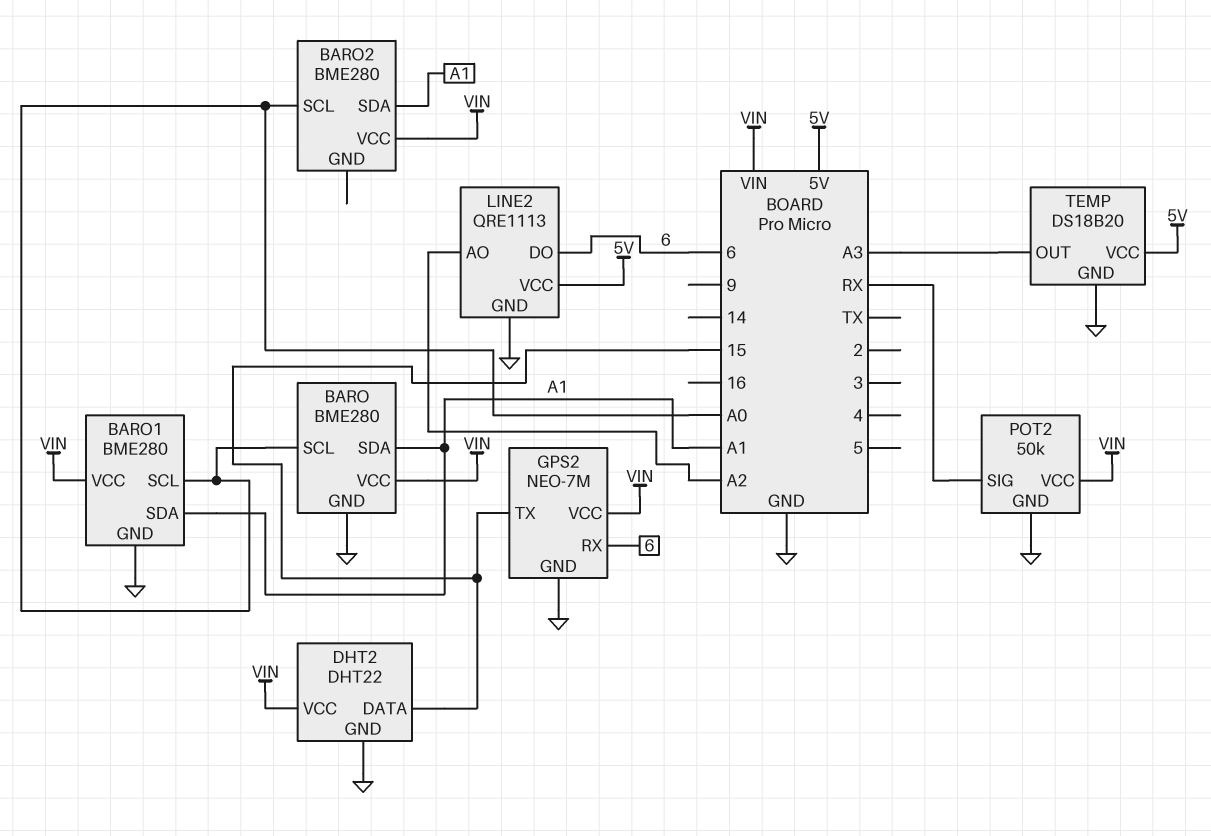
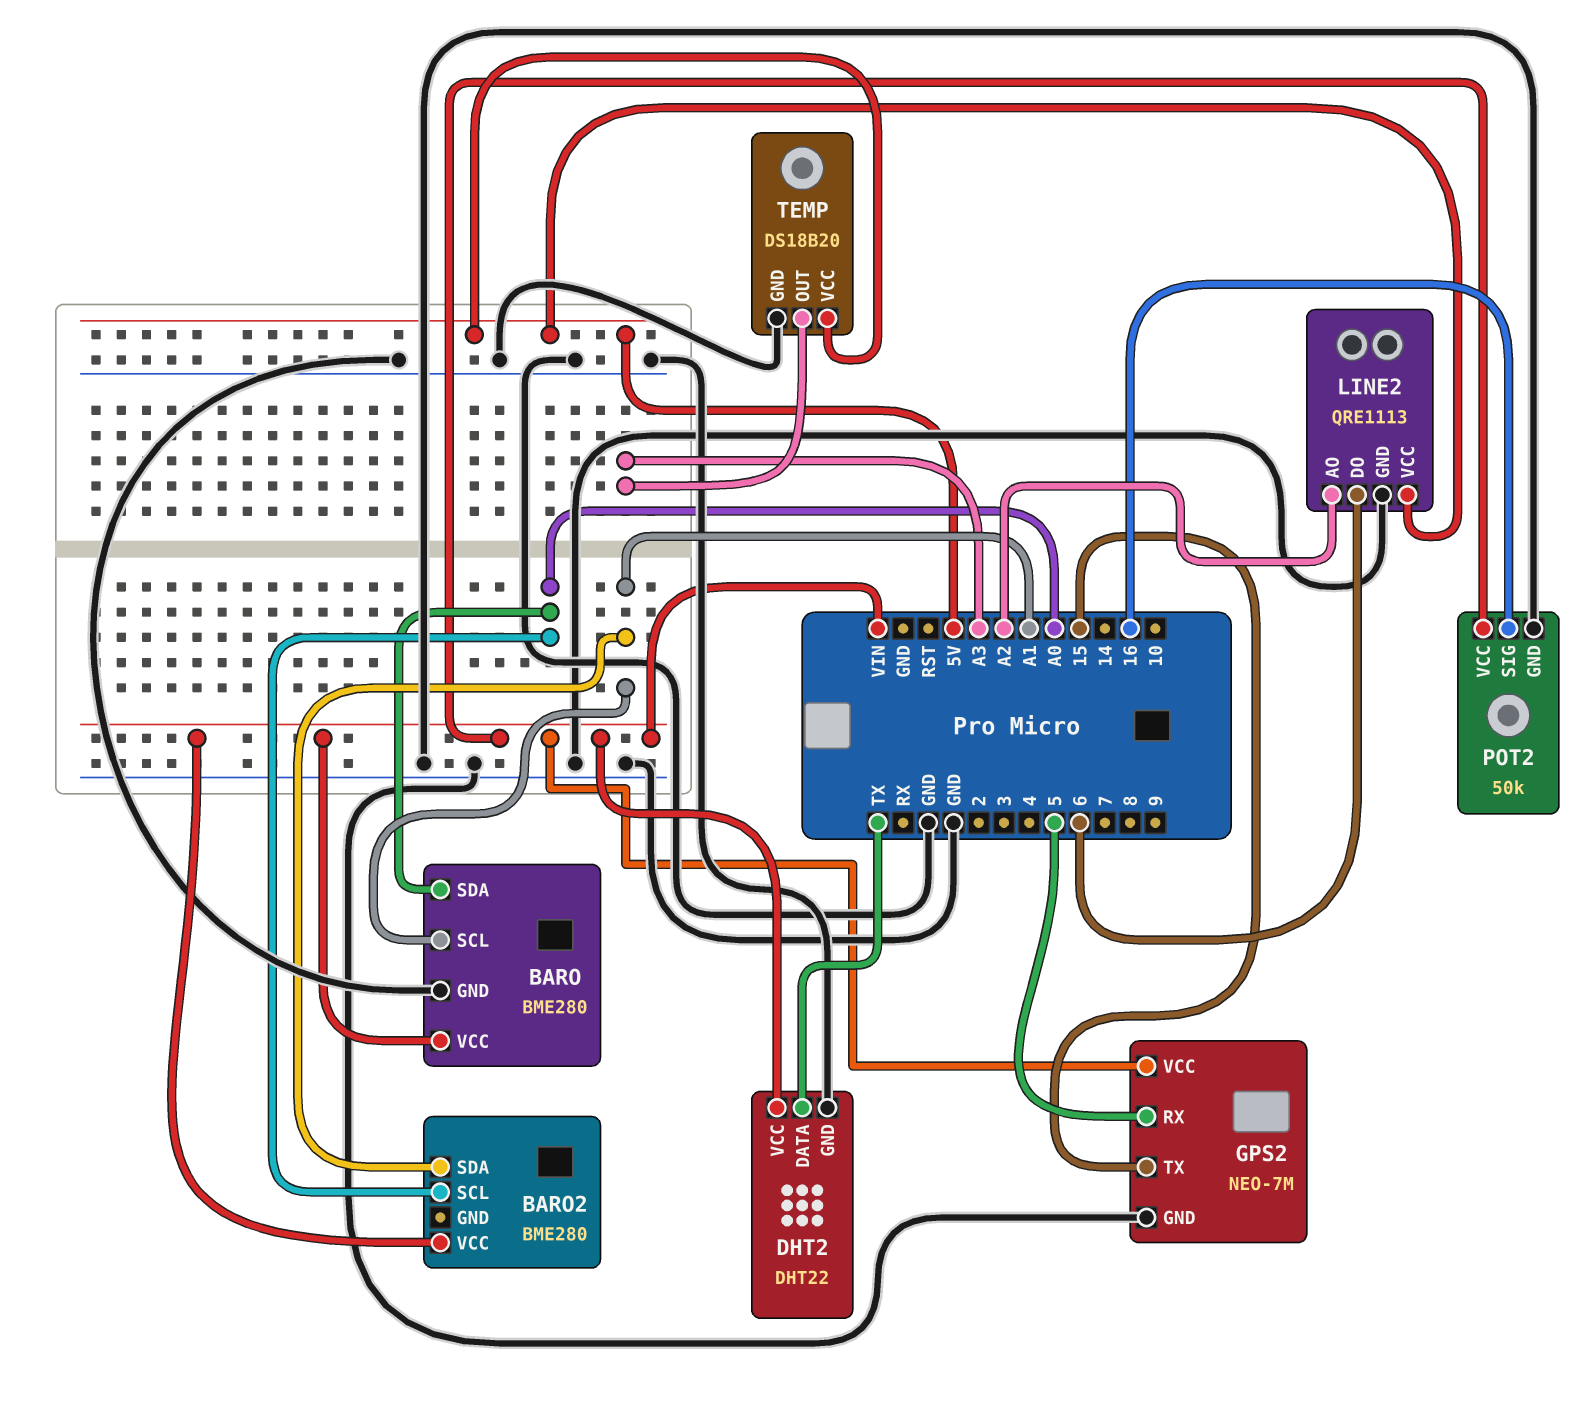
BARO pin SCL: A0 -> A1
BARO pin SDA: A1 -> A0
BARO1: BME280 -> none
BARO1 pin GND: GND -> none
BARO1 pin SCL: A0 -> none
BARO1 pin SDA: A1 -> none
BARO1 pin VCC: VIN -> none
DHT2 pin DATA: 15 -> TX
GPS2 pin RX: 6 -> 5
POT2 pin SIG: RX -> 16

